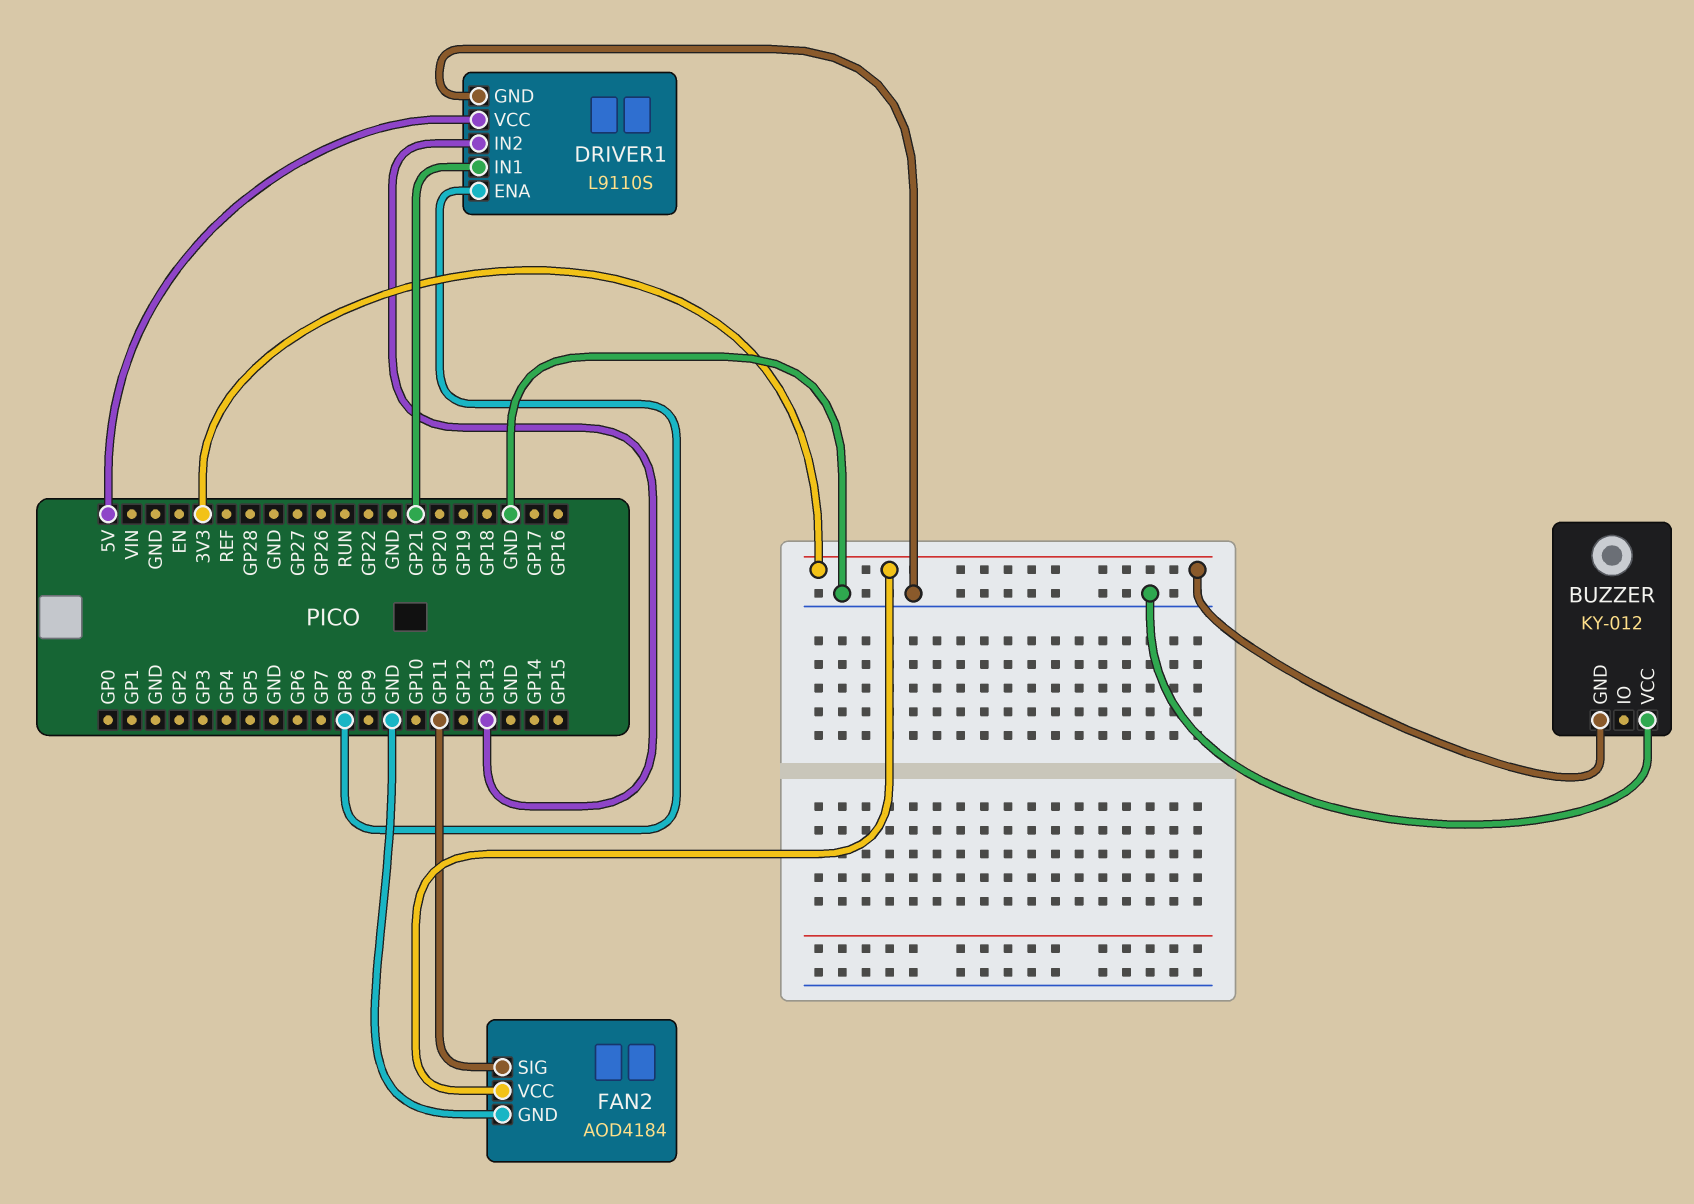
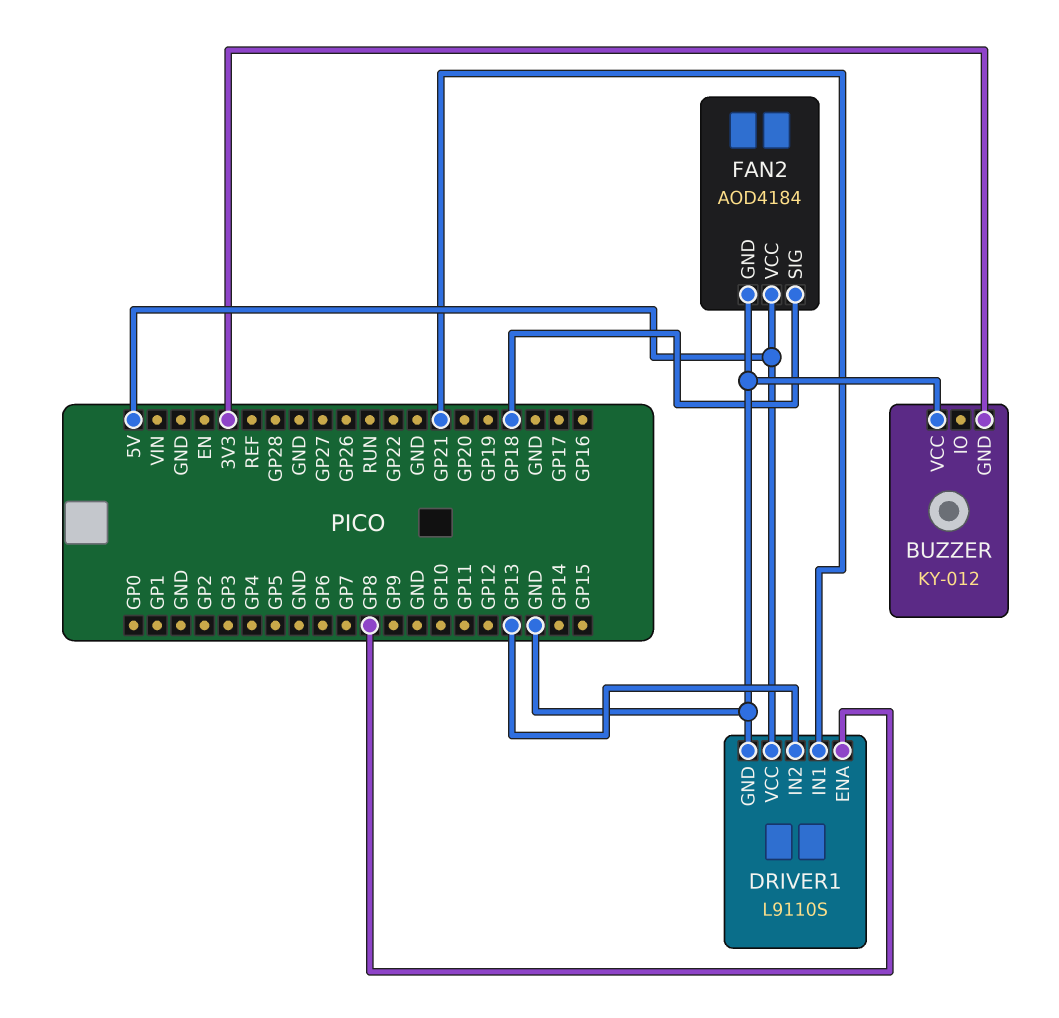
FAN2 pin SIG: GP11 -> GP18
FAN2 pin VCC: 3V3 -> 5V

